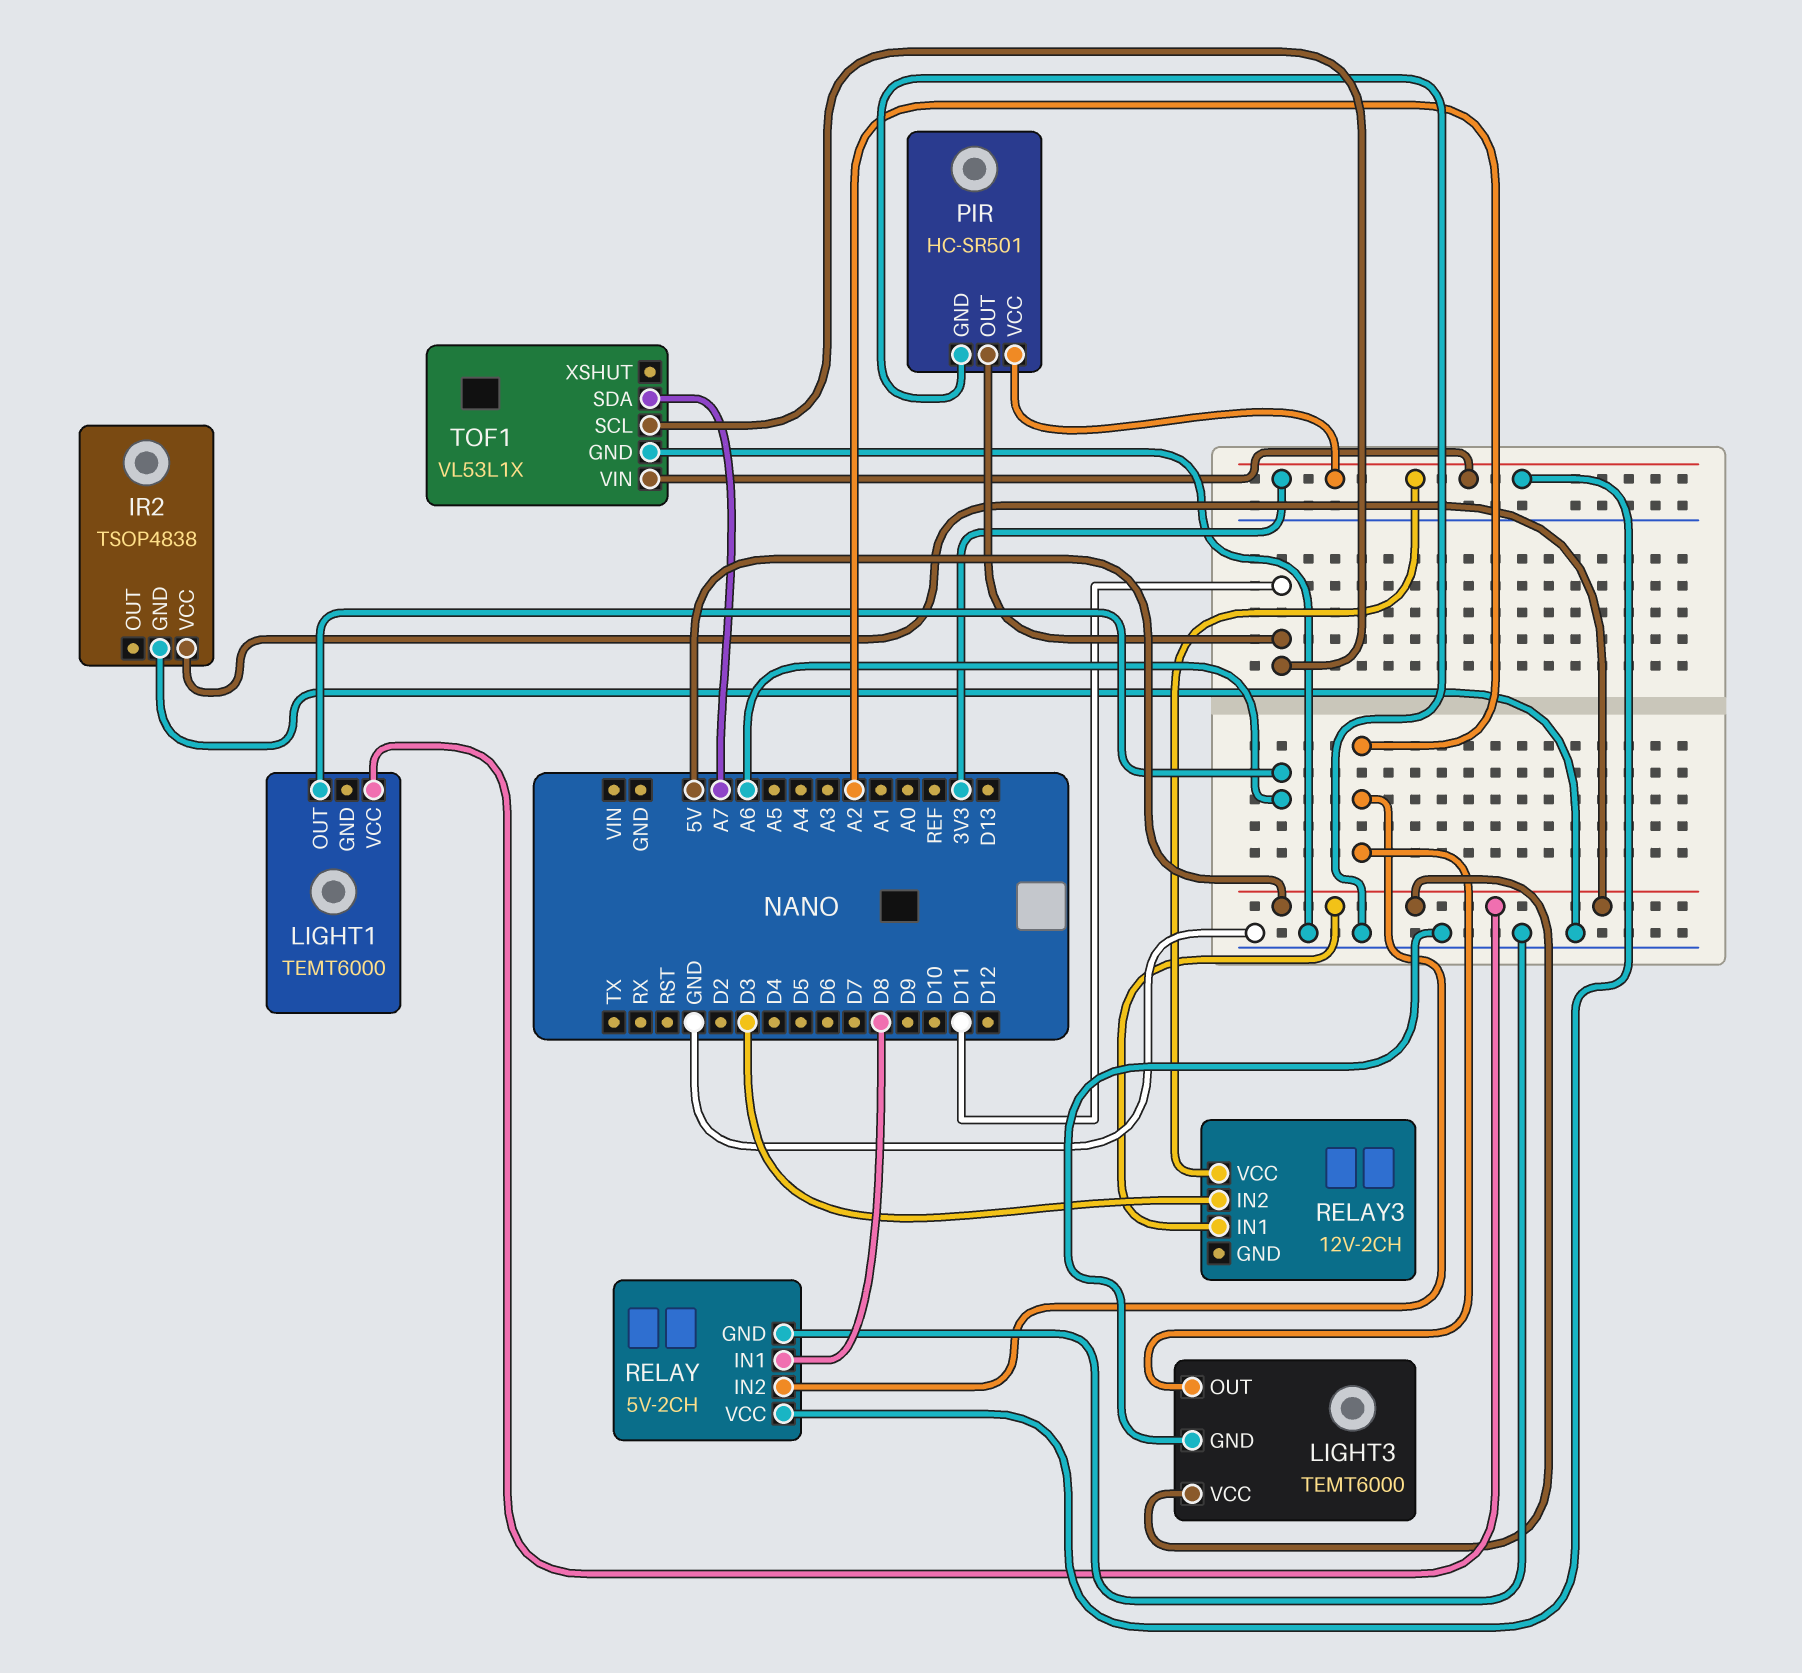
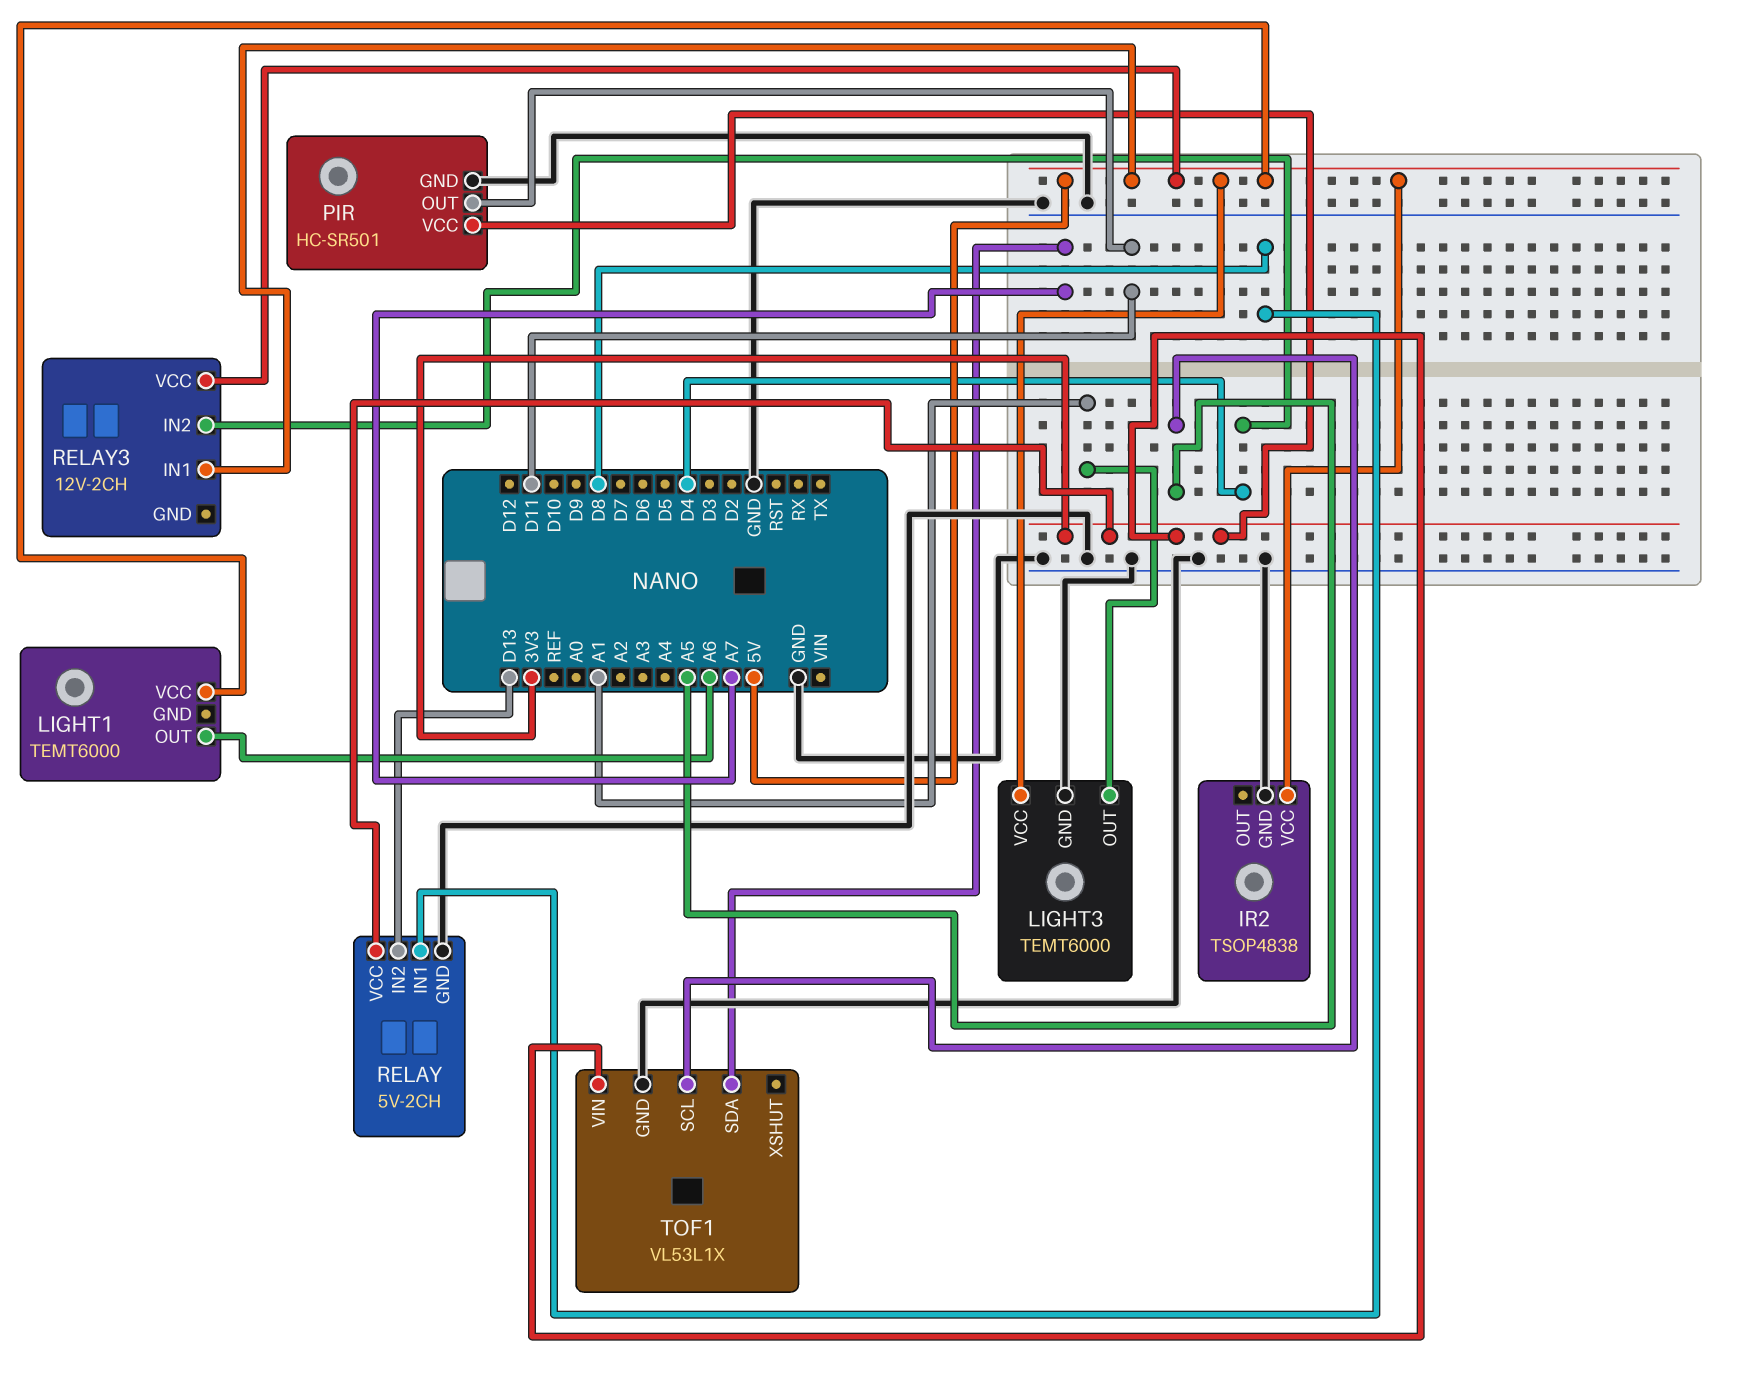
LIGHT3 pin OUT: A2 -> A1
RELAY pin IN2: A2 -> D13
RELAY3 pin IN2: D3 -> D4
RELAY3 pin VCC: 3V3 -> 5V
TOF1 pin SCL: D11 -> A5

